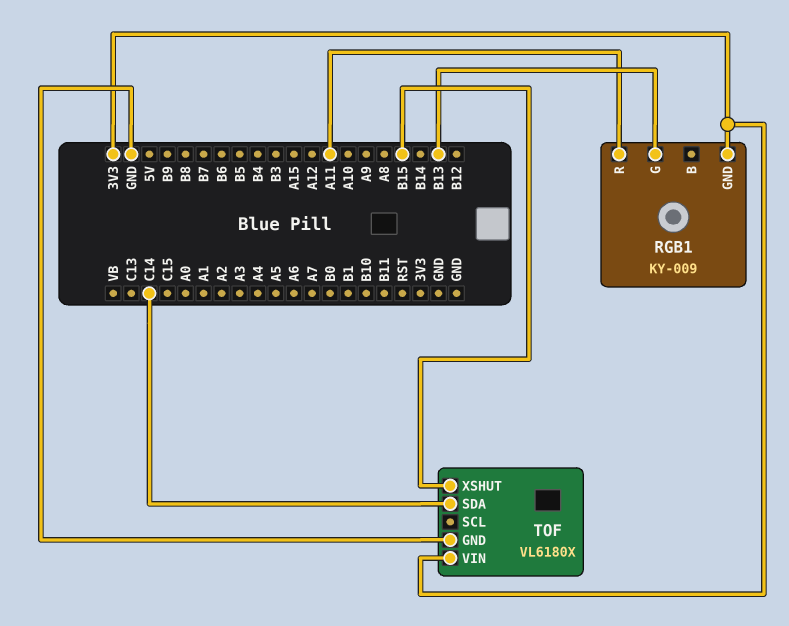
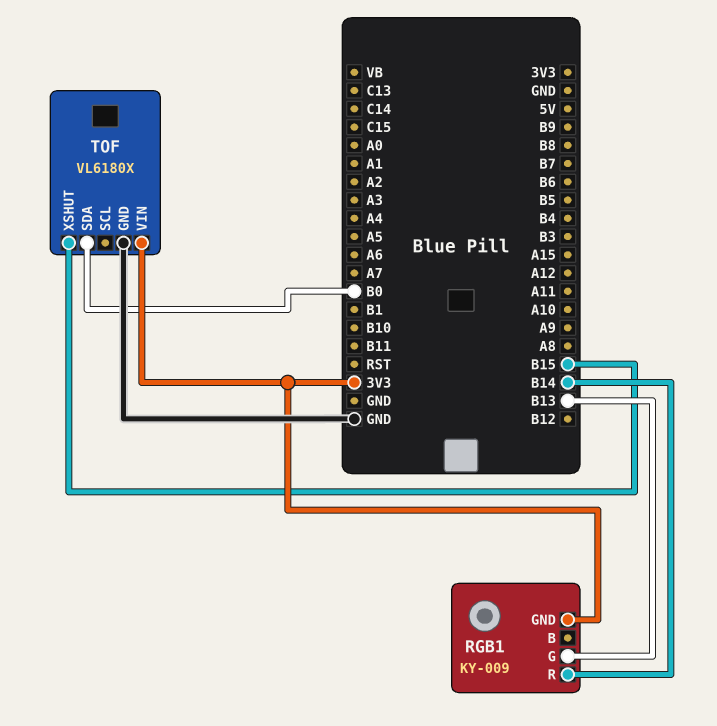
RGB1 pin R: A11 -> B14
TOF pin SDA: C14 -> B0

